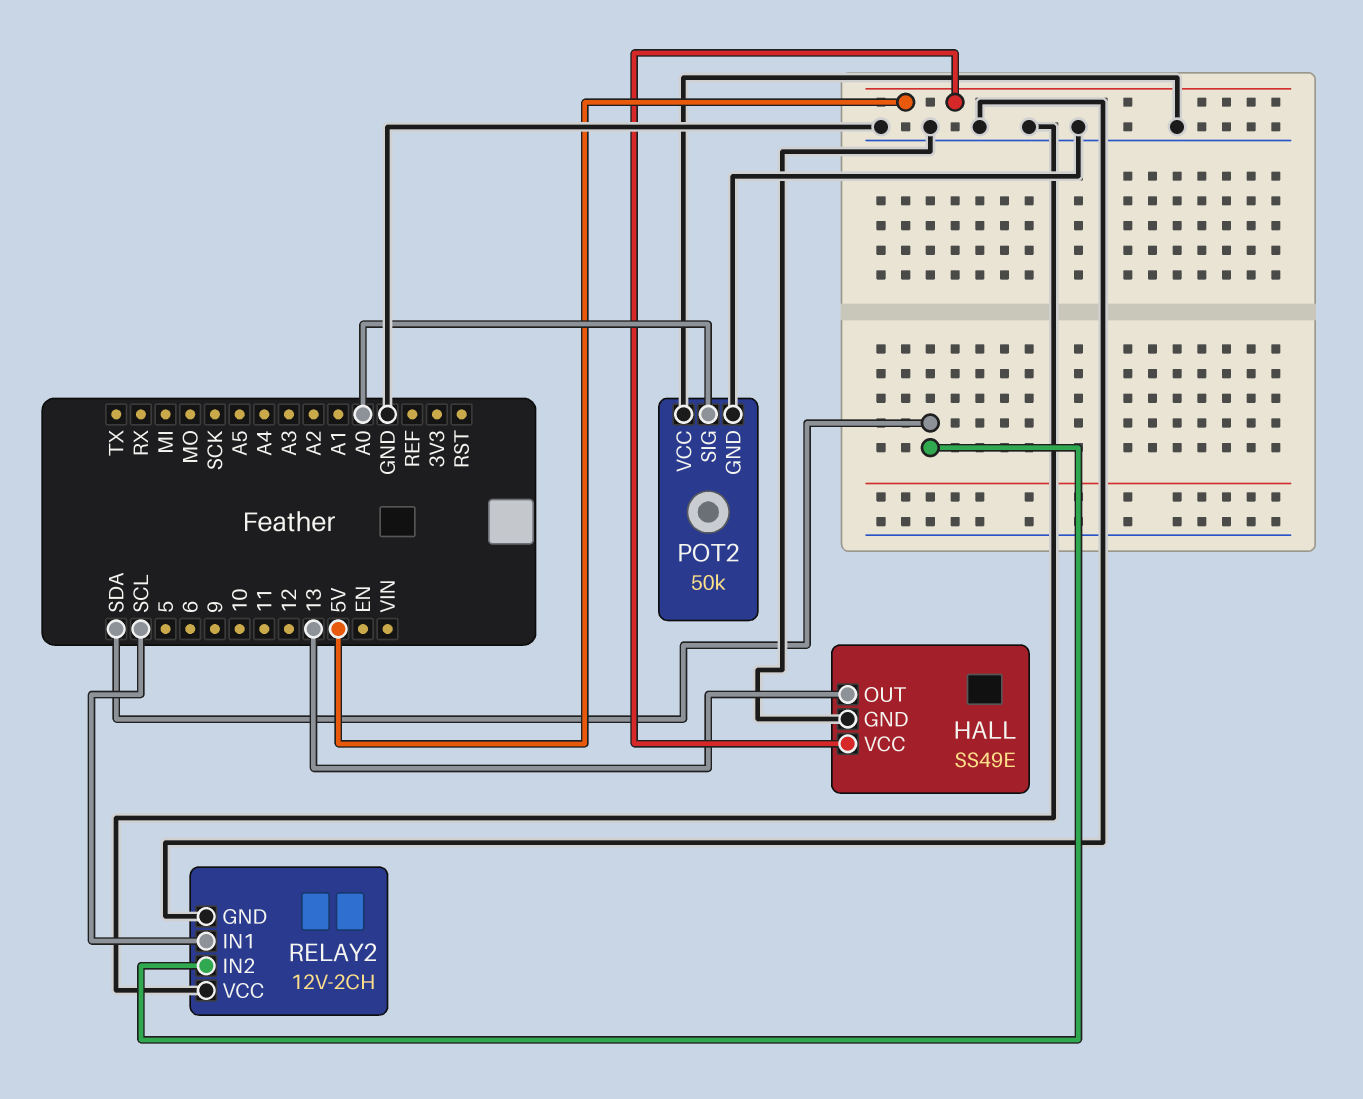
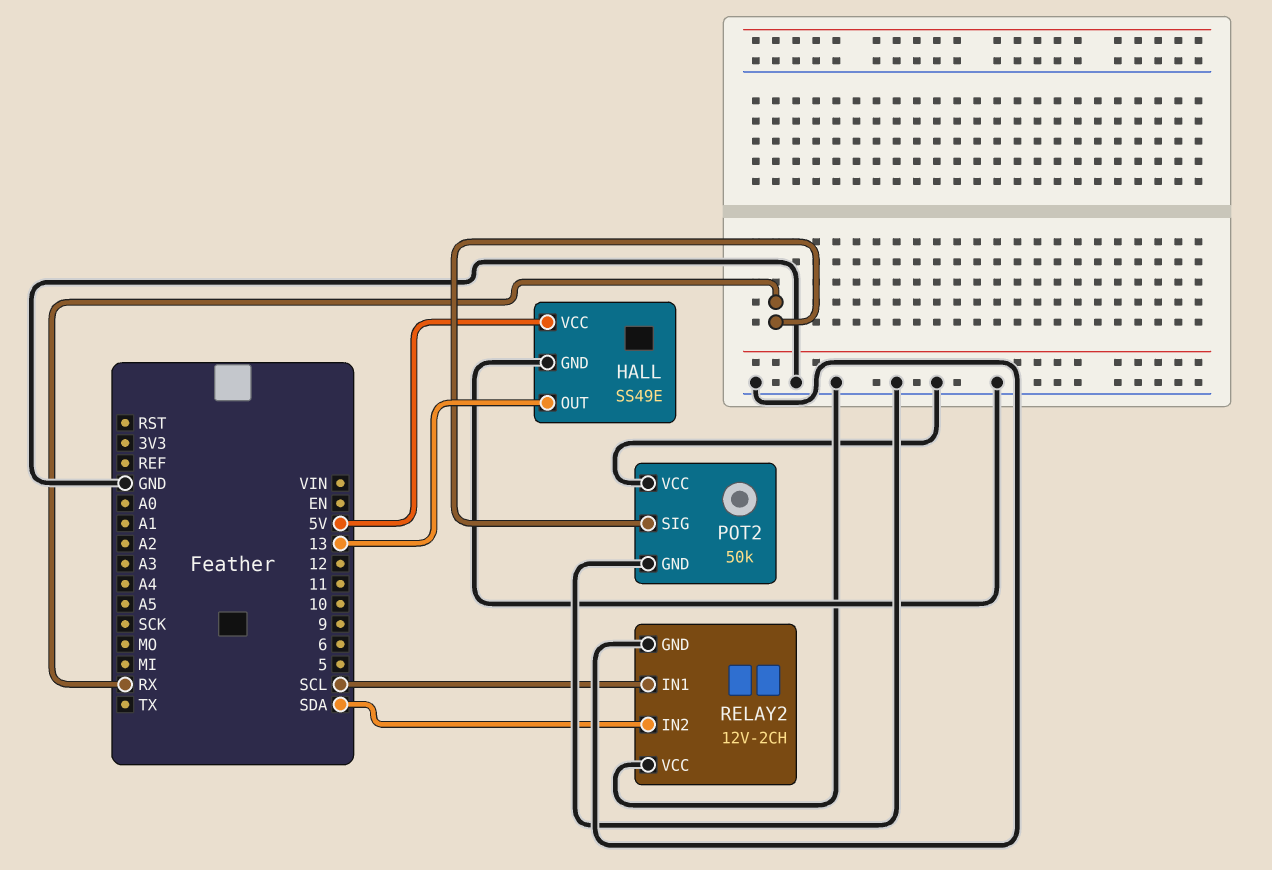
POT2 pin SIG: A0 -> RX

